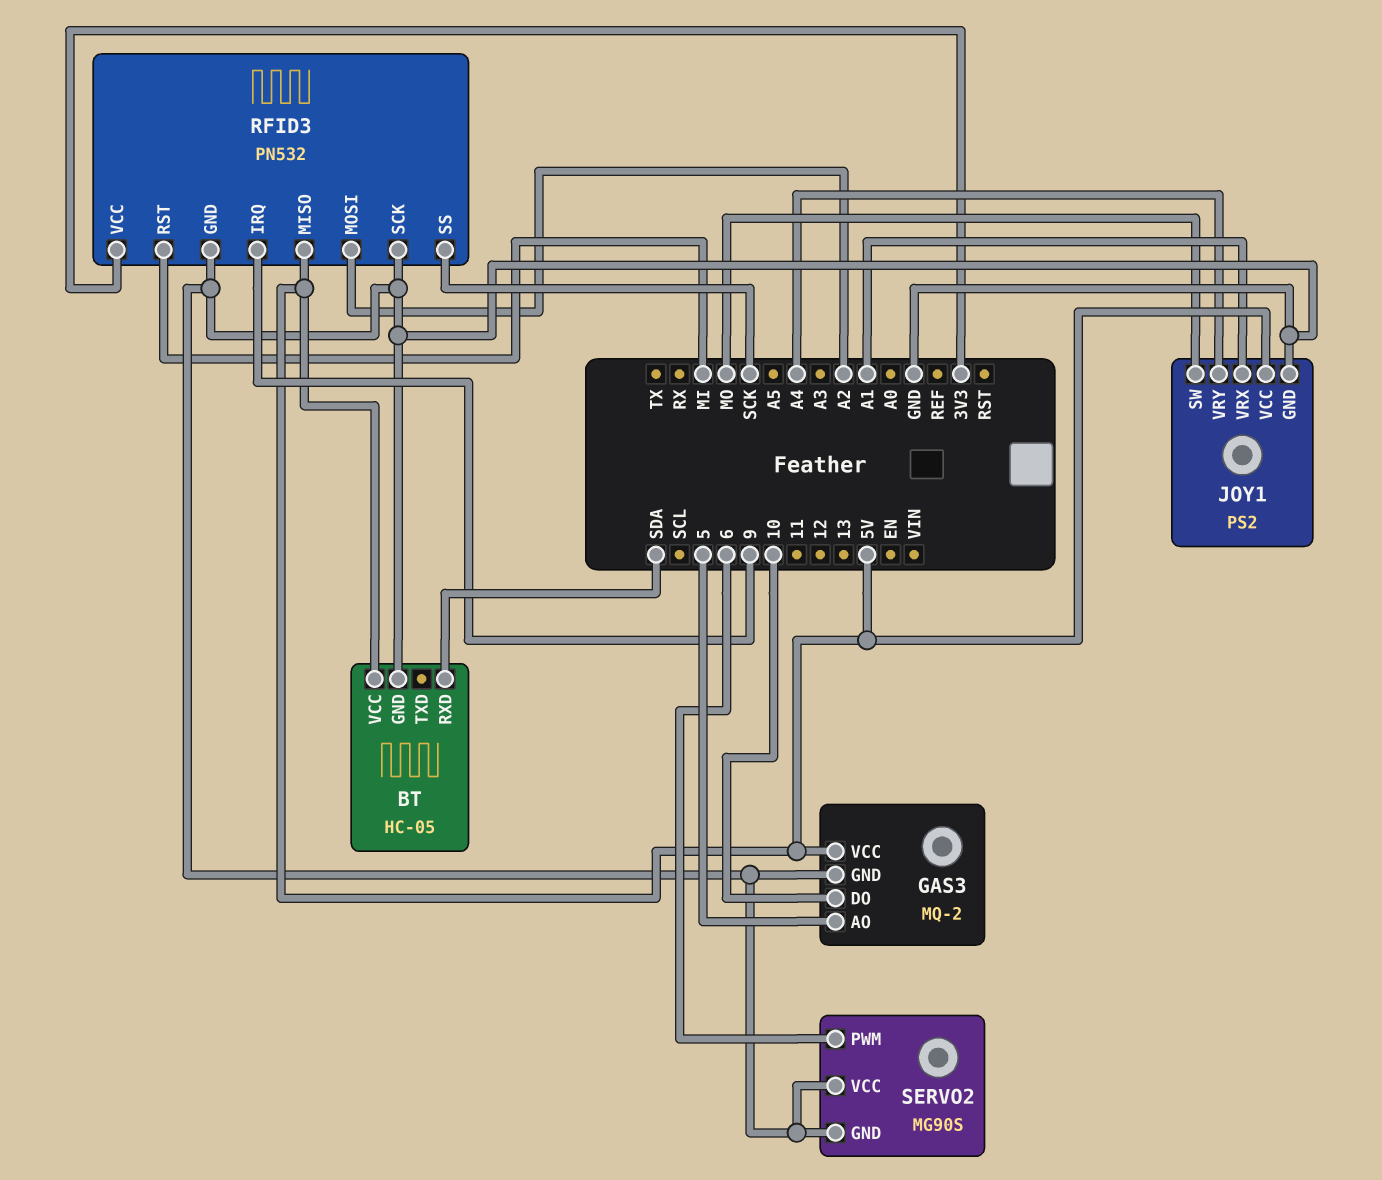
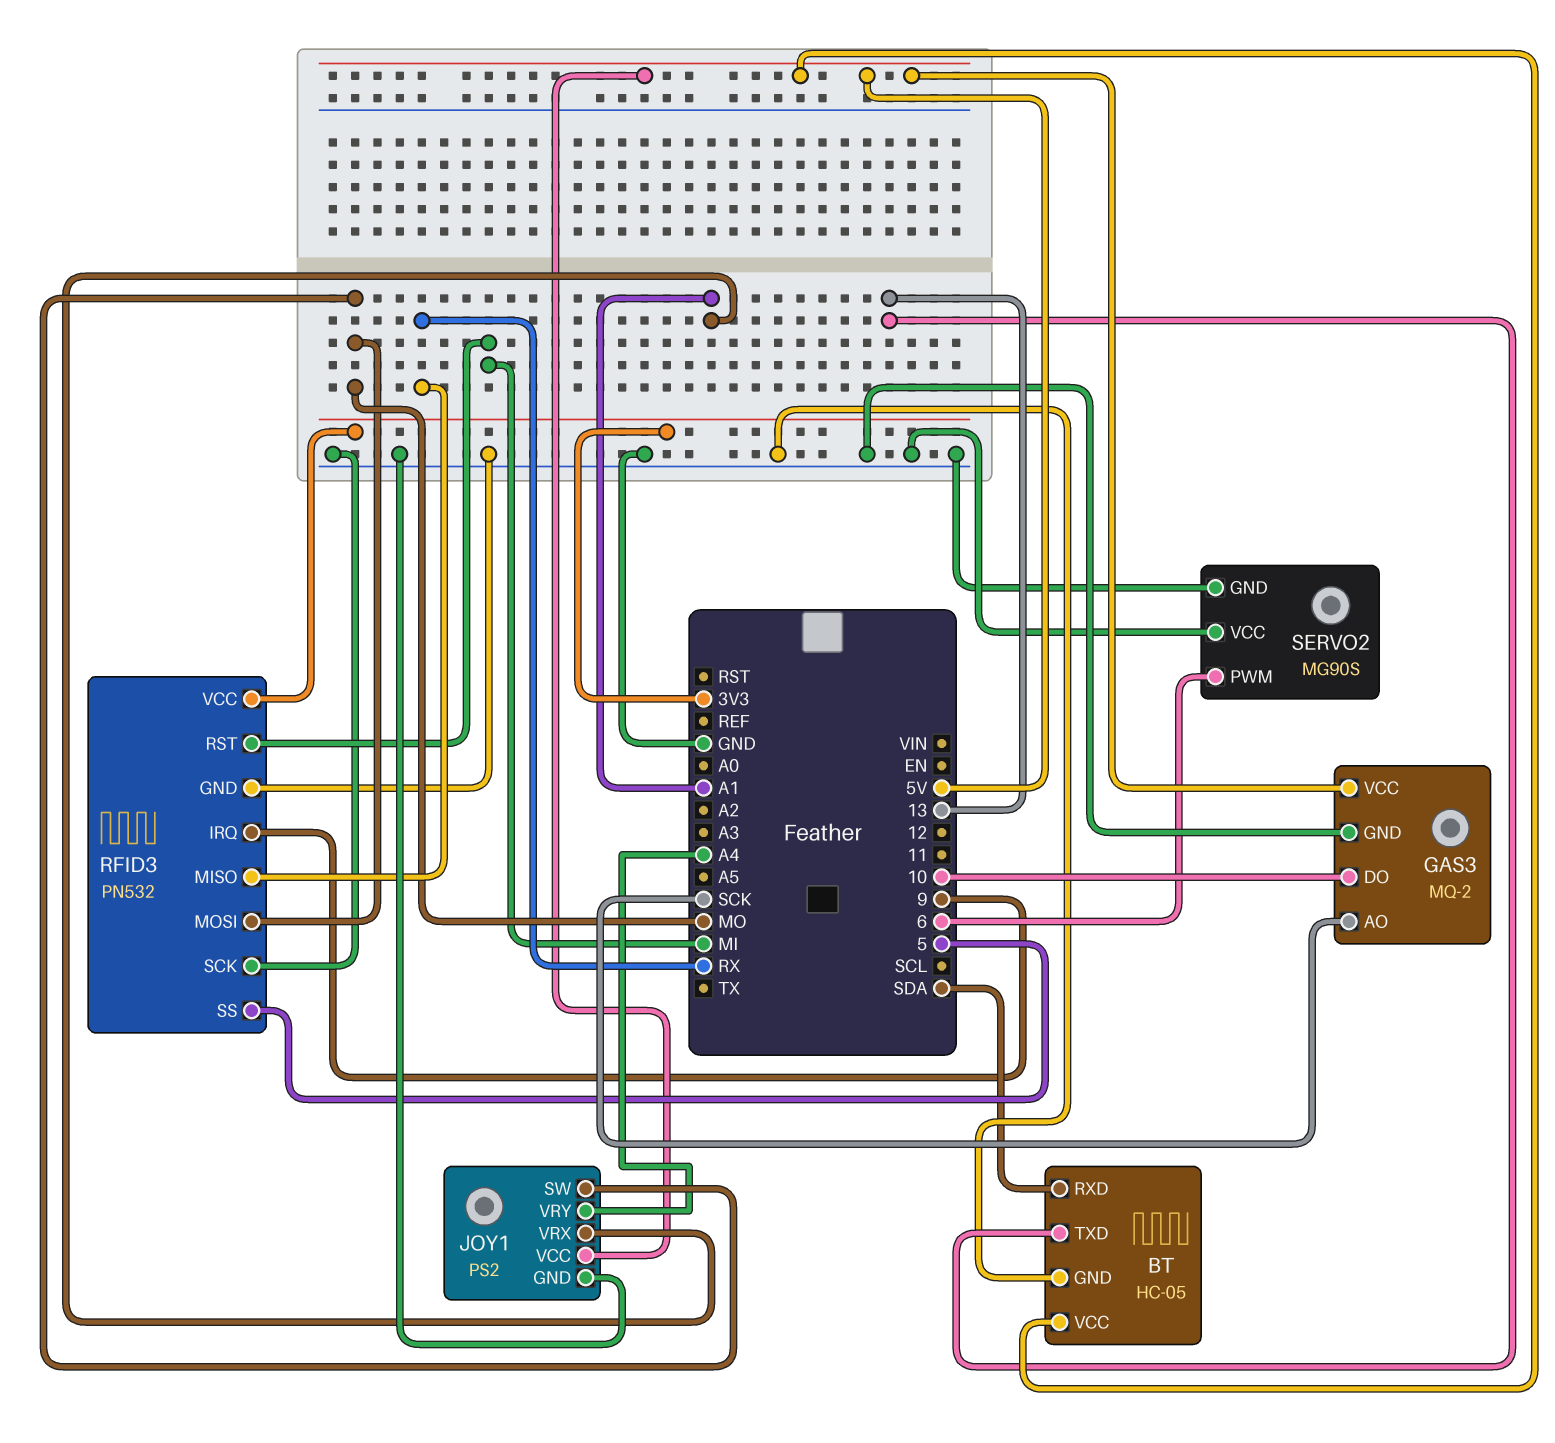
BT pin TXD: none -> 13
GAS3 pin AO: 5 -> SCK
RFID3 pin MISO: 5V -> RX
RFID3 pin MOSI: A2 -> MO
RFID3 pin SS: SCK -> 5

